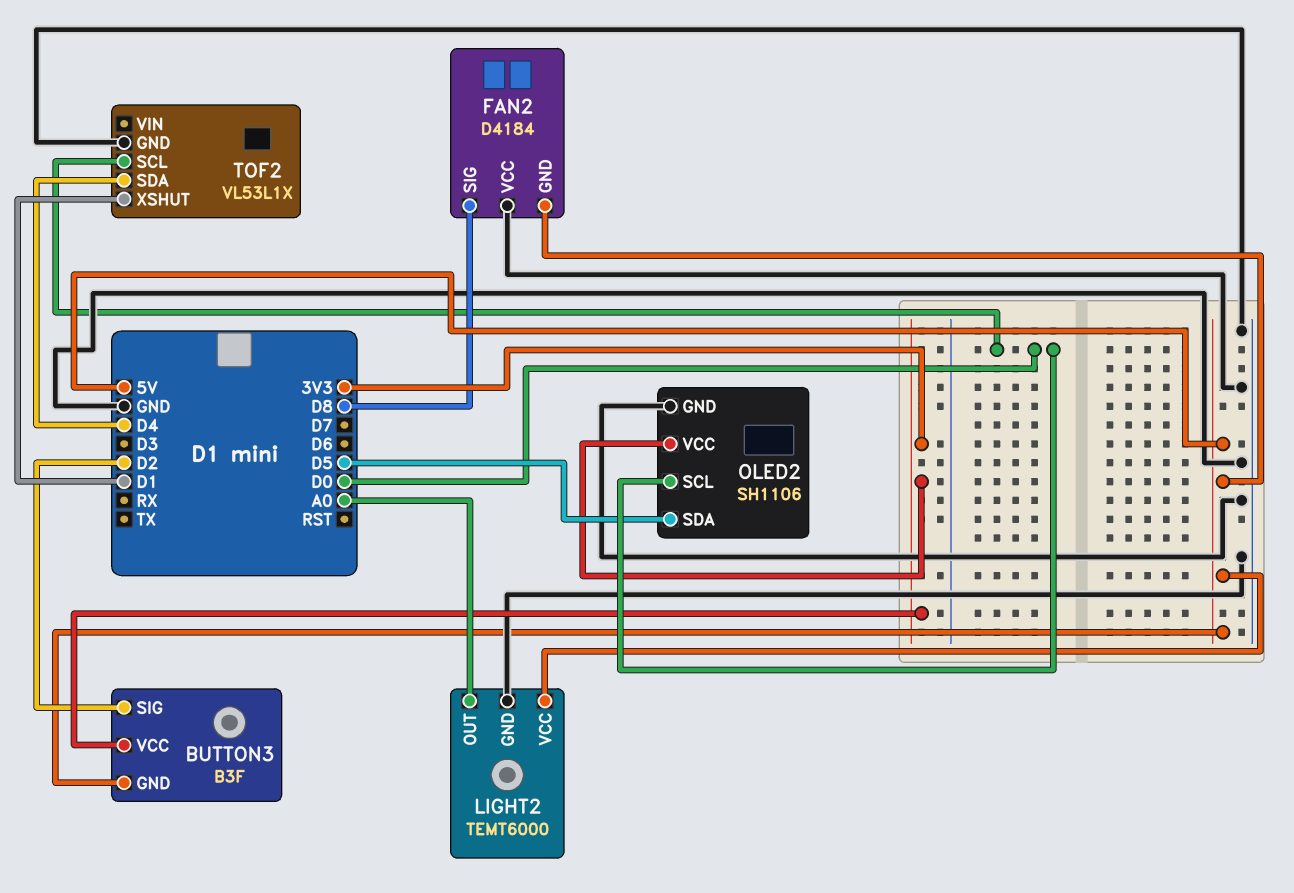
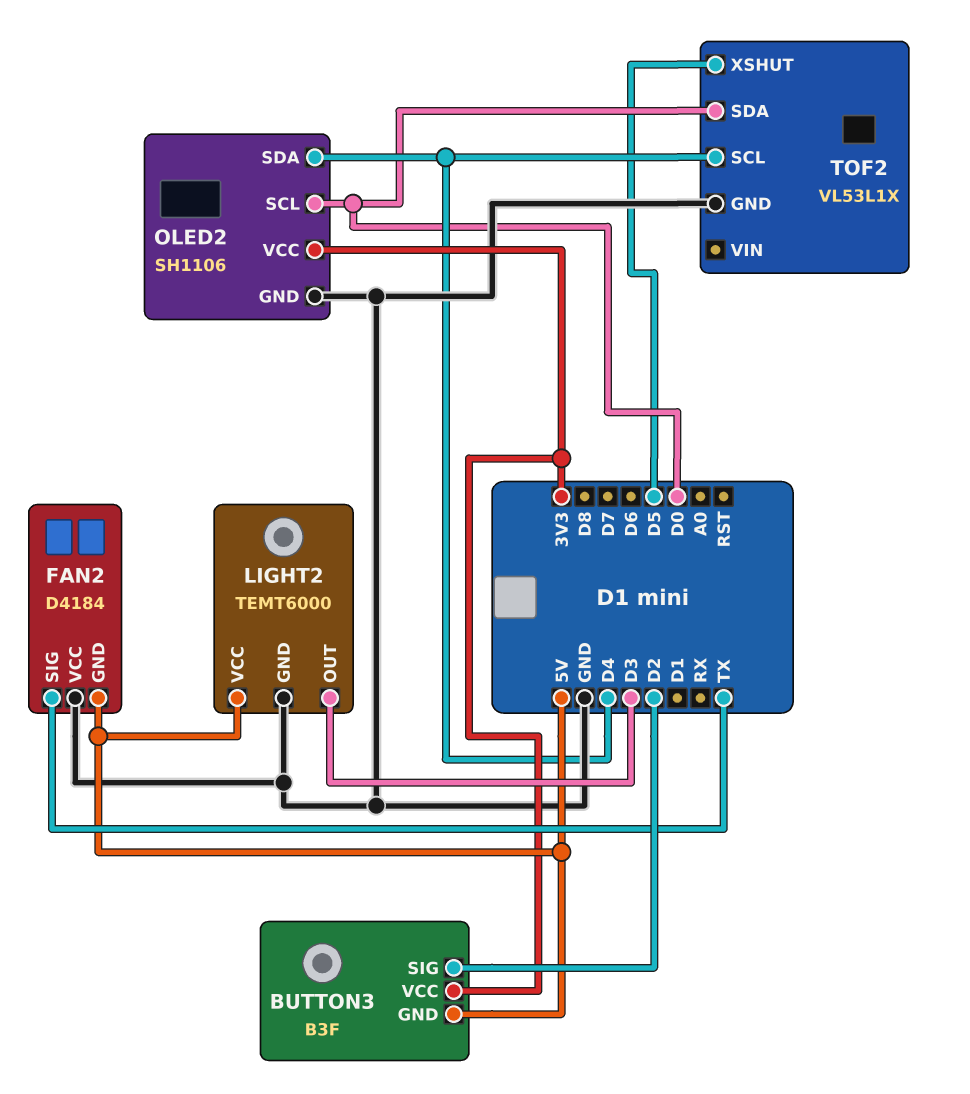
FAN2 pin SIG: D8 -> TX
LIGHT2 pin OUT: A0 -> D3
OLED2 pin SDA: D5 -> D4
TOF2 pin SCL: D0 -> D4
TOF2 pin SDA: D4 -> D0
TOF2 pin XSHUT: D1 -> D5

